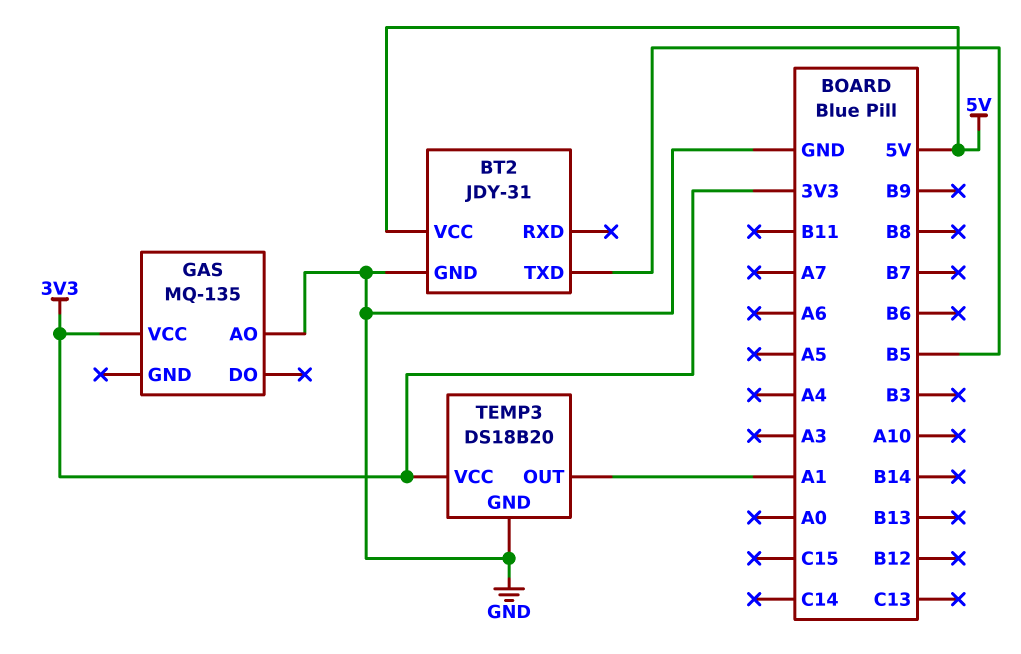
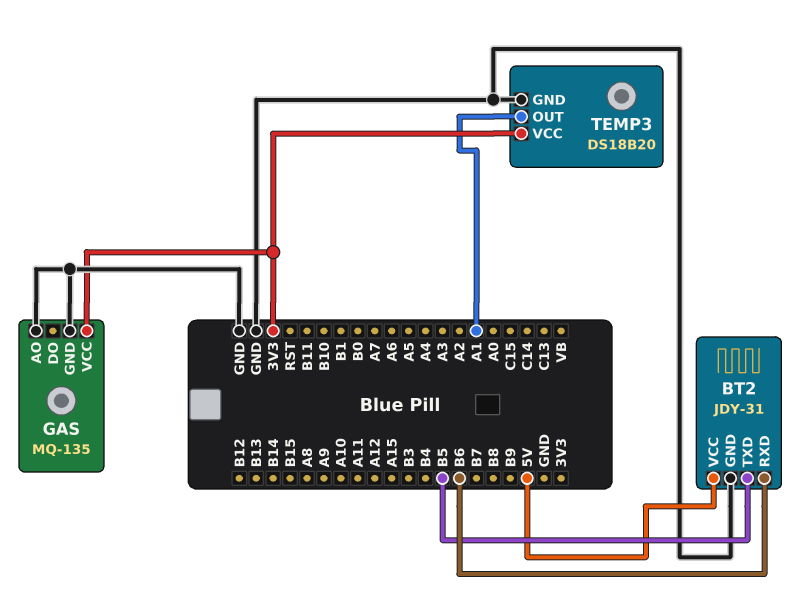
BT2 pin RXD: none -> B6
GAS pin GND: none -> GND

